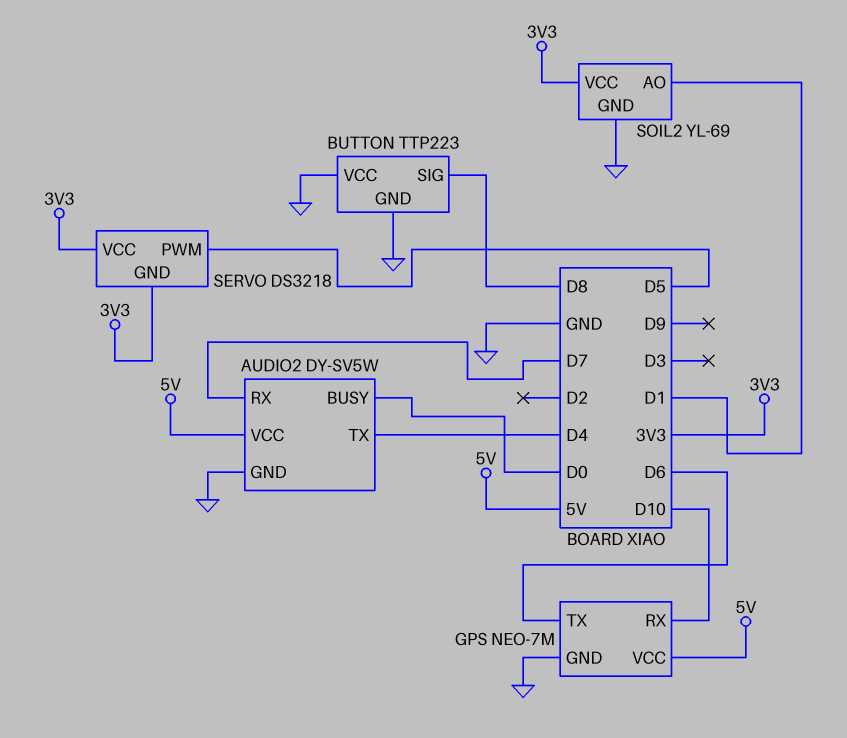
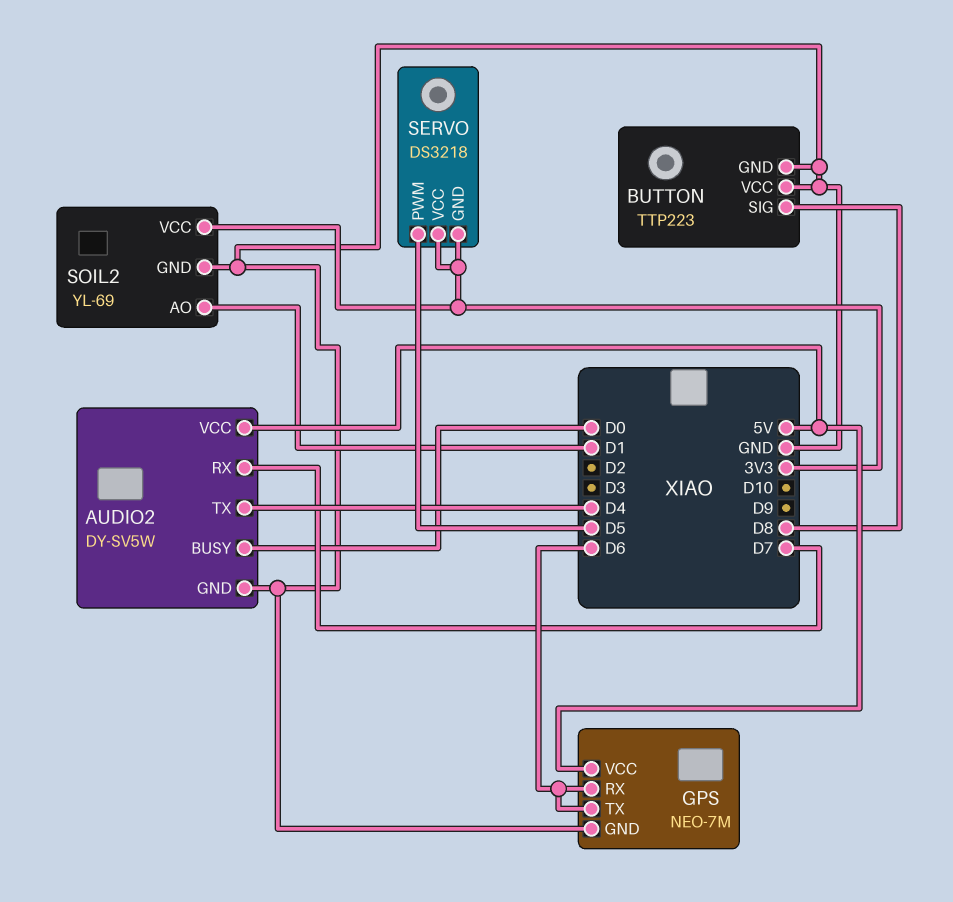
GPS pin RX: D10 -> D6

